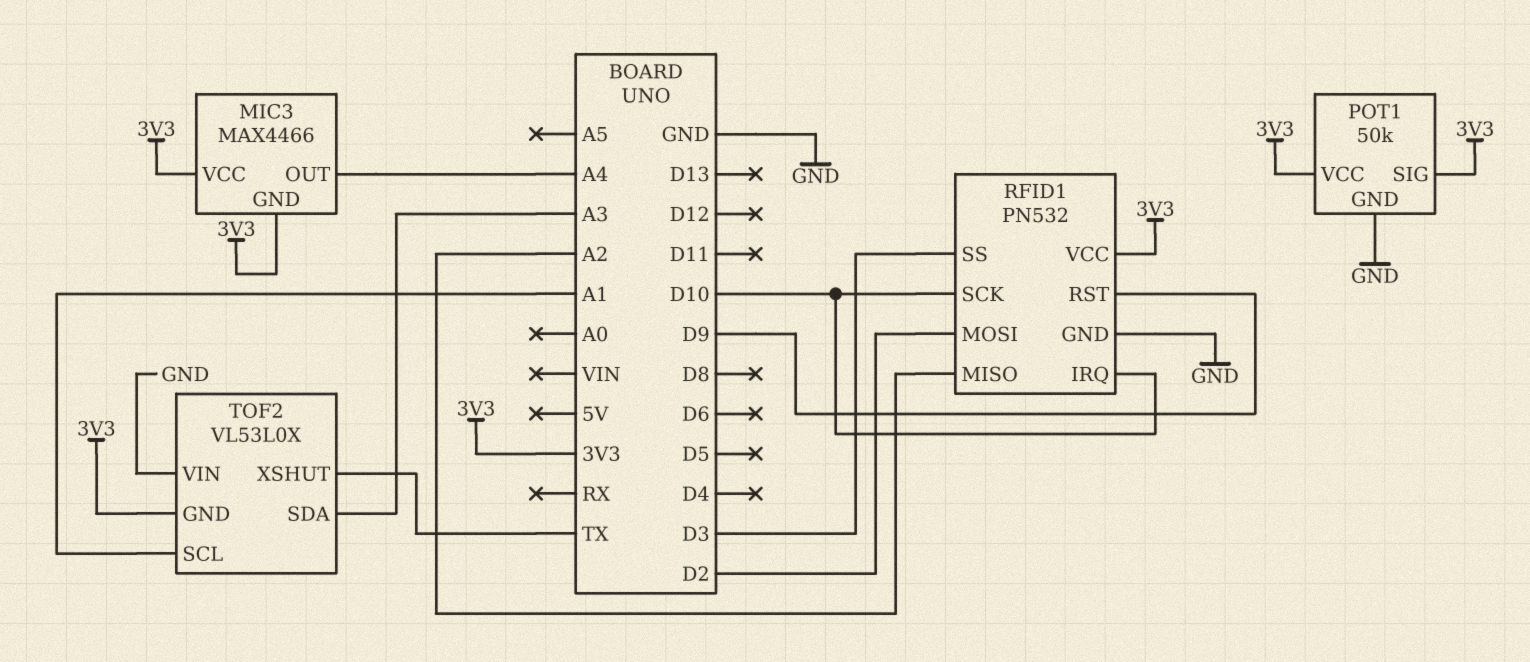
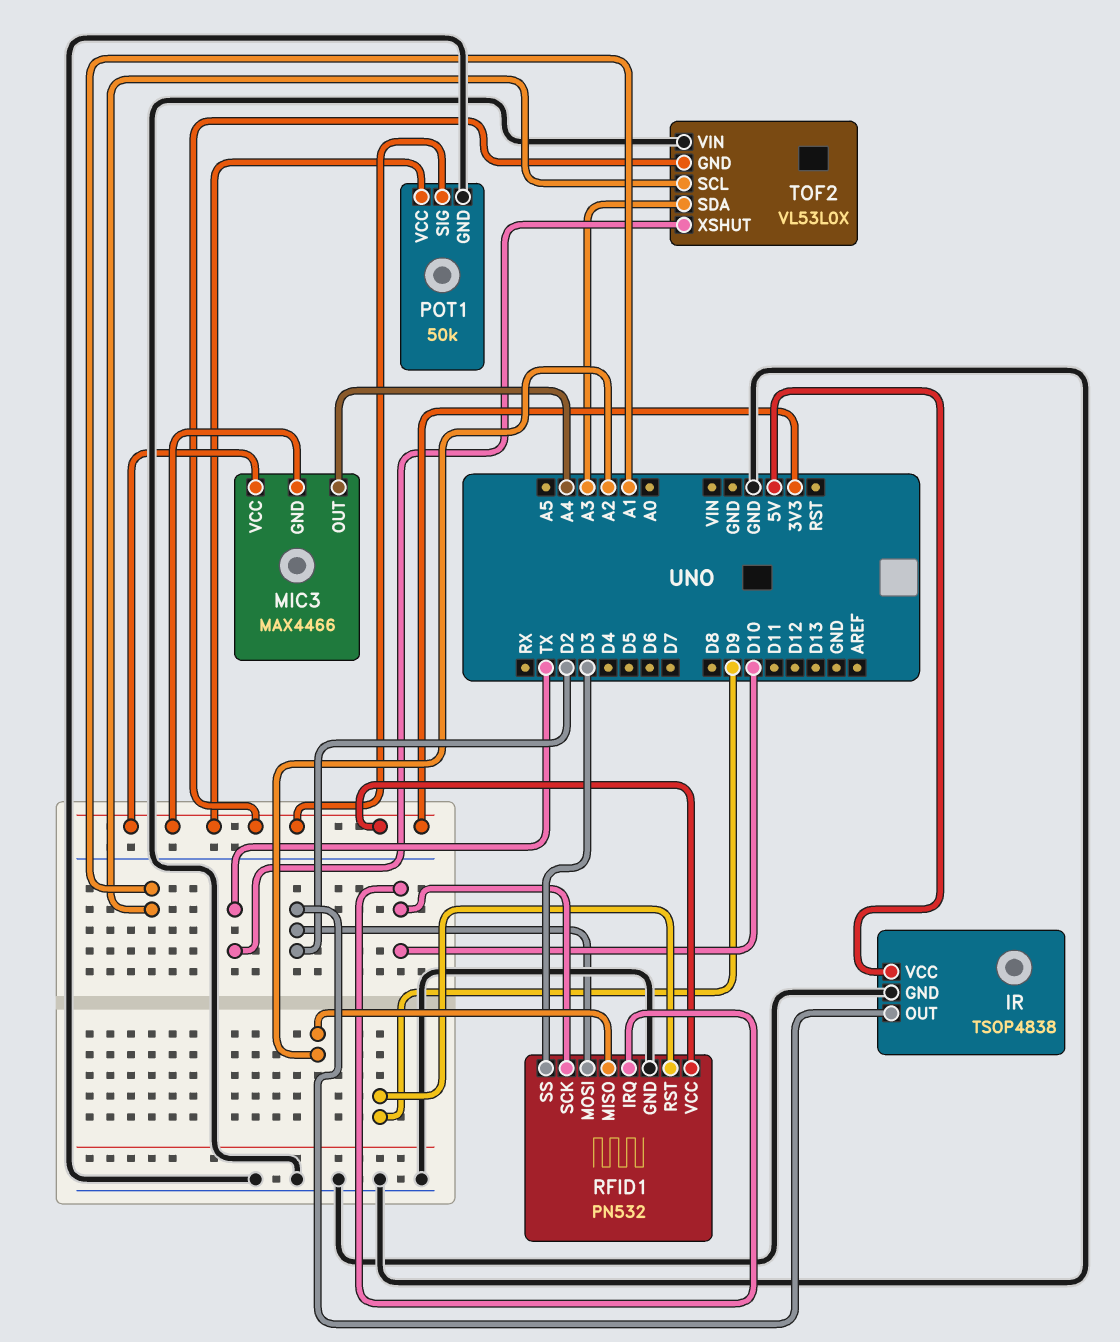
IR: none -> TSOP4838
IR pin GND: none -> GND
IR pin OUT: none -> D2
IR pin VCC: none -> 5V

